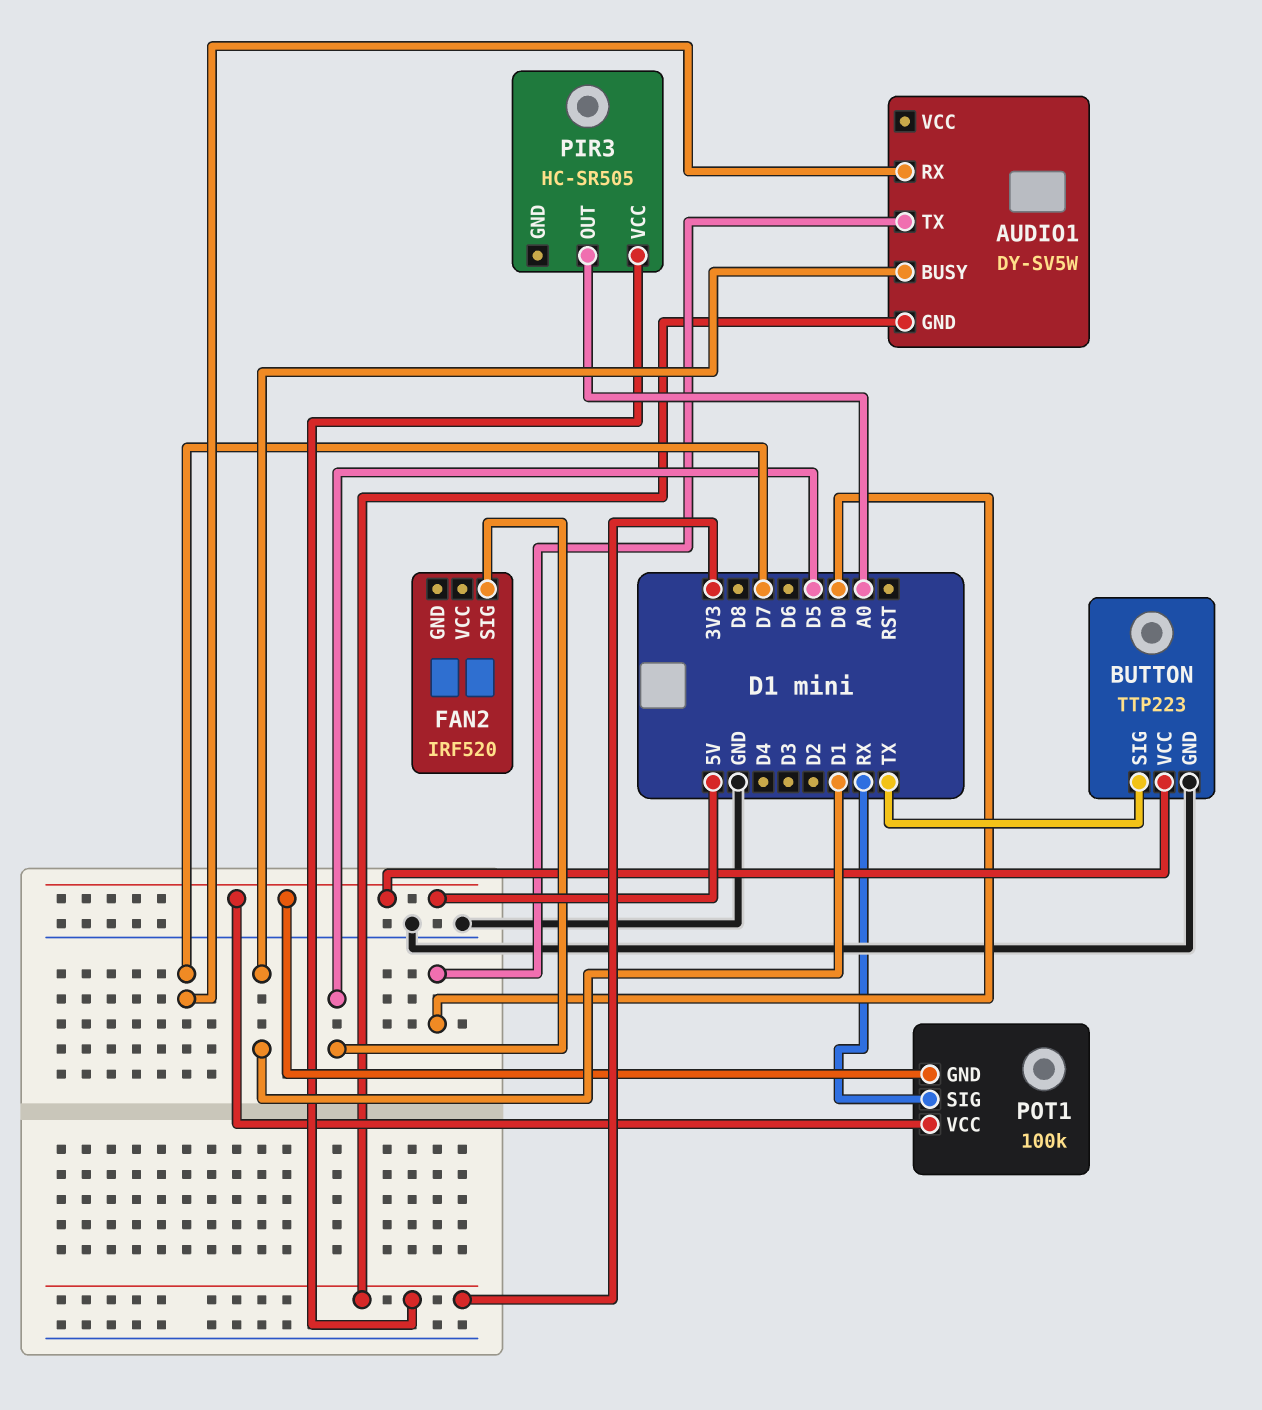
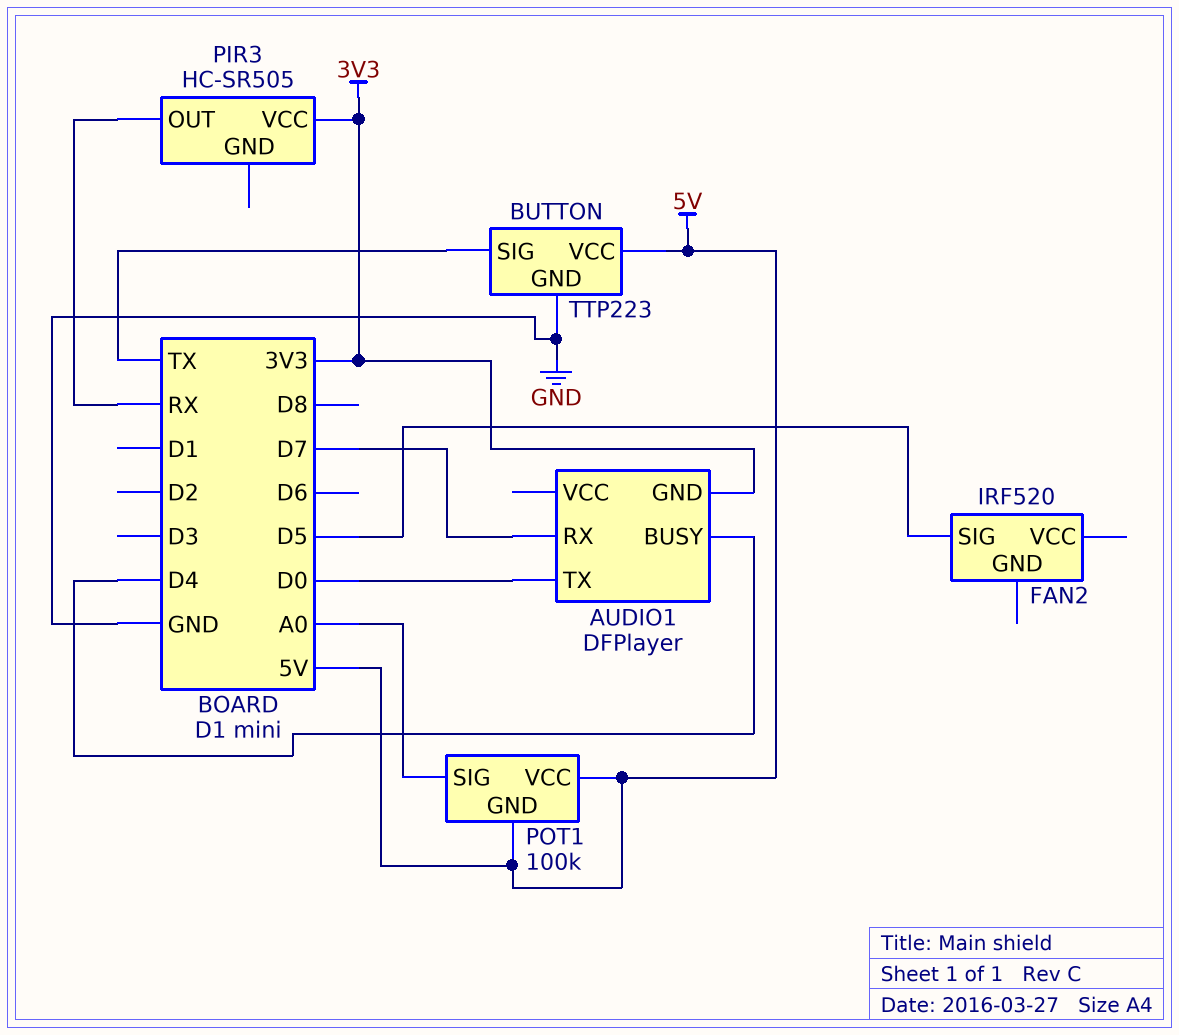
AUDIO1: DY-SV5W -> DFPlayer
AUDIO1 pin BUSY: D1 -> D4
PIR3 pin OUT: A0 -> RX
POT1 pin SIG: RX -> A0

